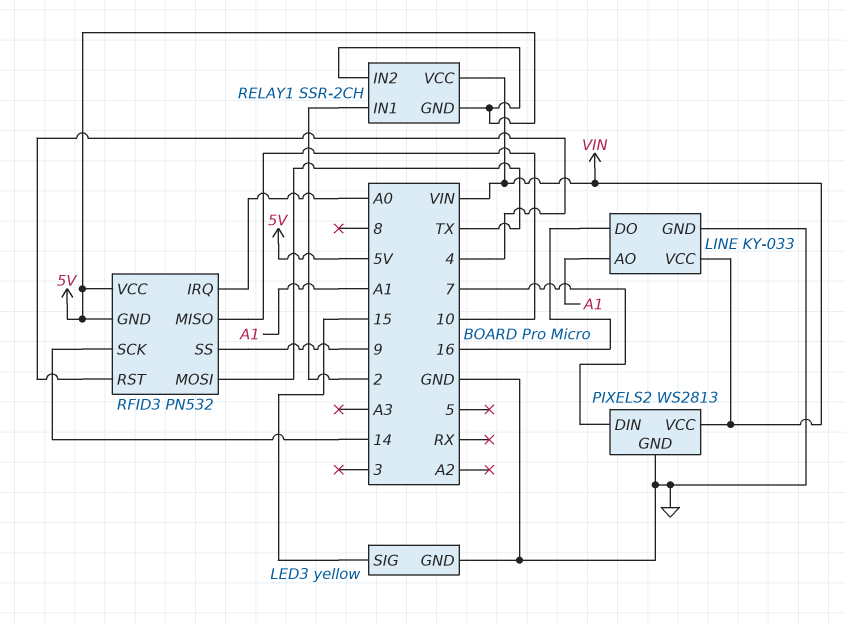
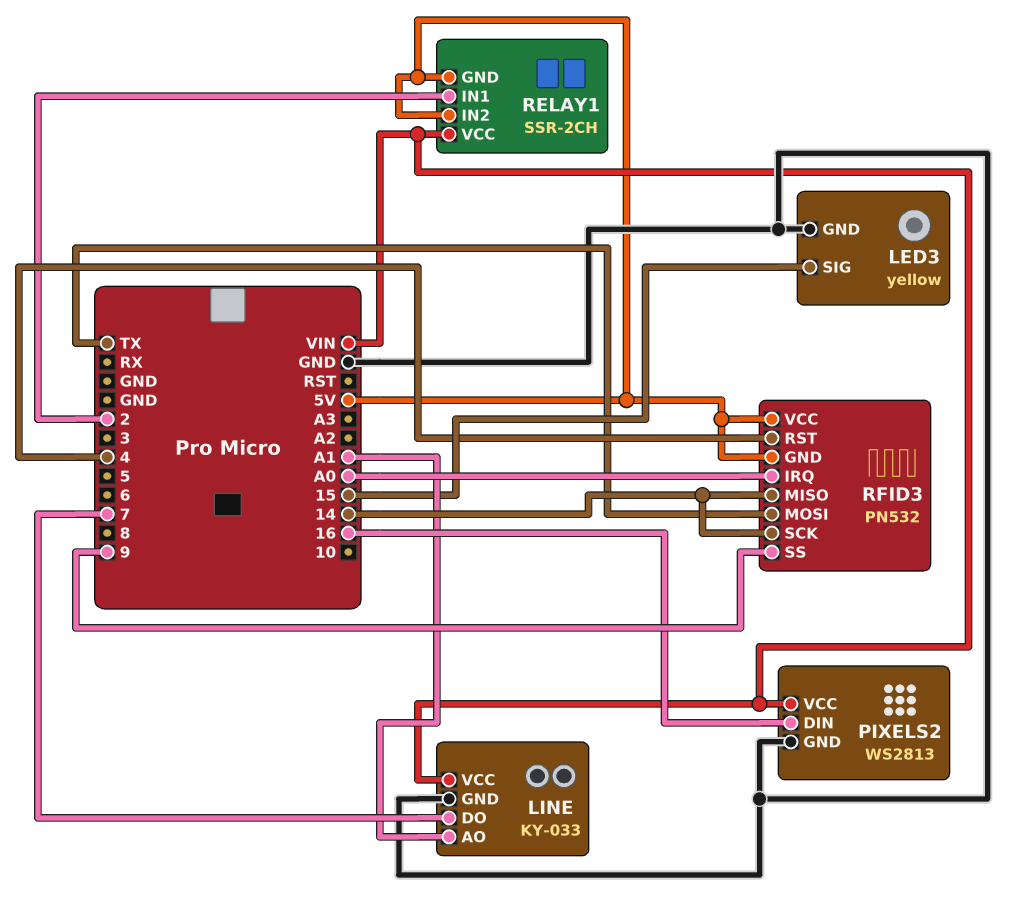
LINE pin DO: 16 -> 7
PIXELS2 pin DIN: 7 -> 16
RFID3 pin MISO: 10 -> 14

